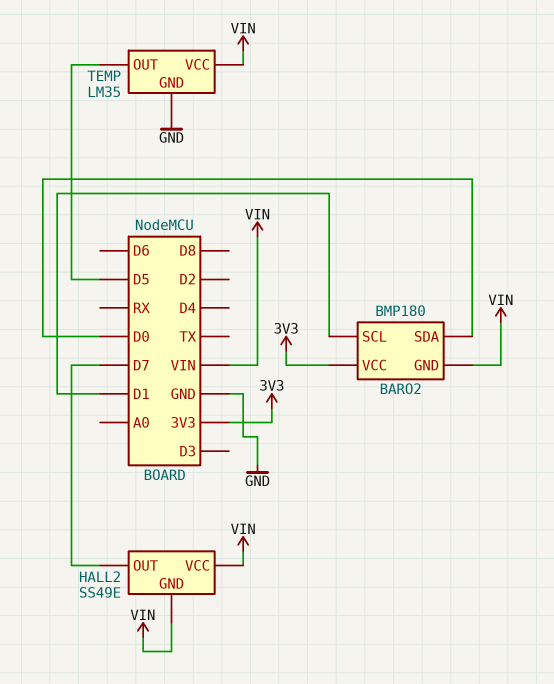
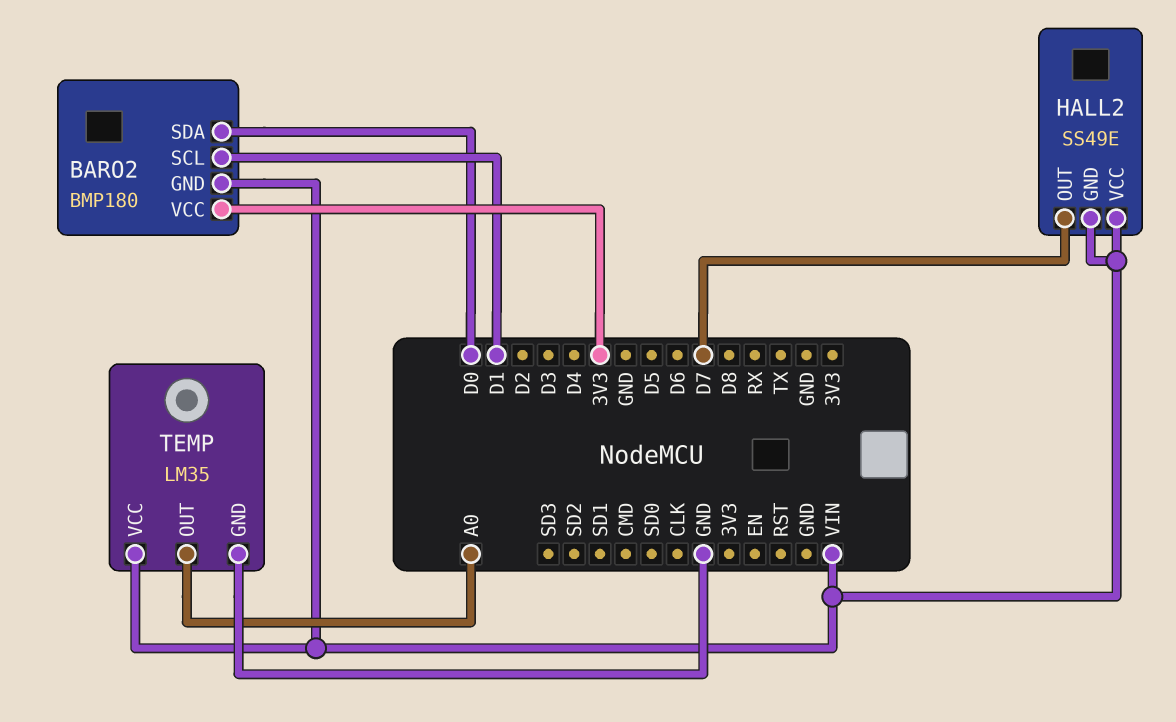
TEMP pin OUT: D5 -> A0

